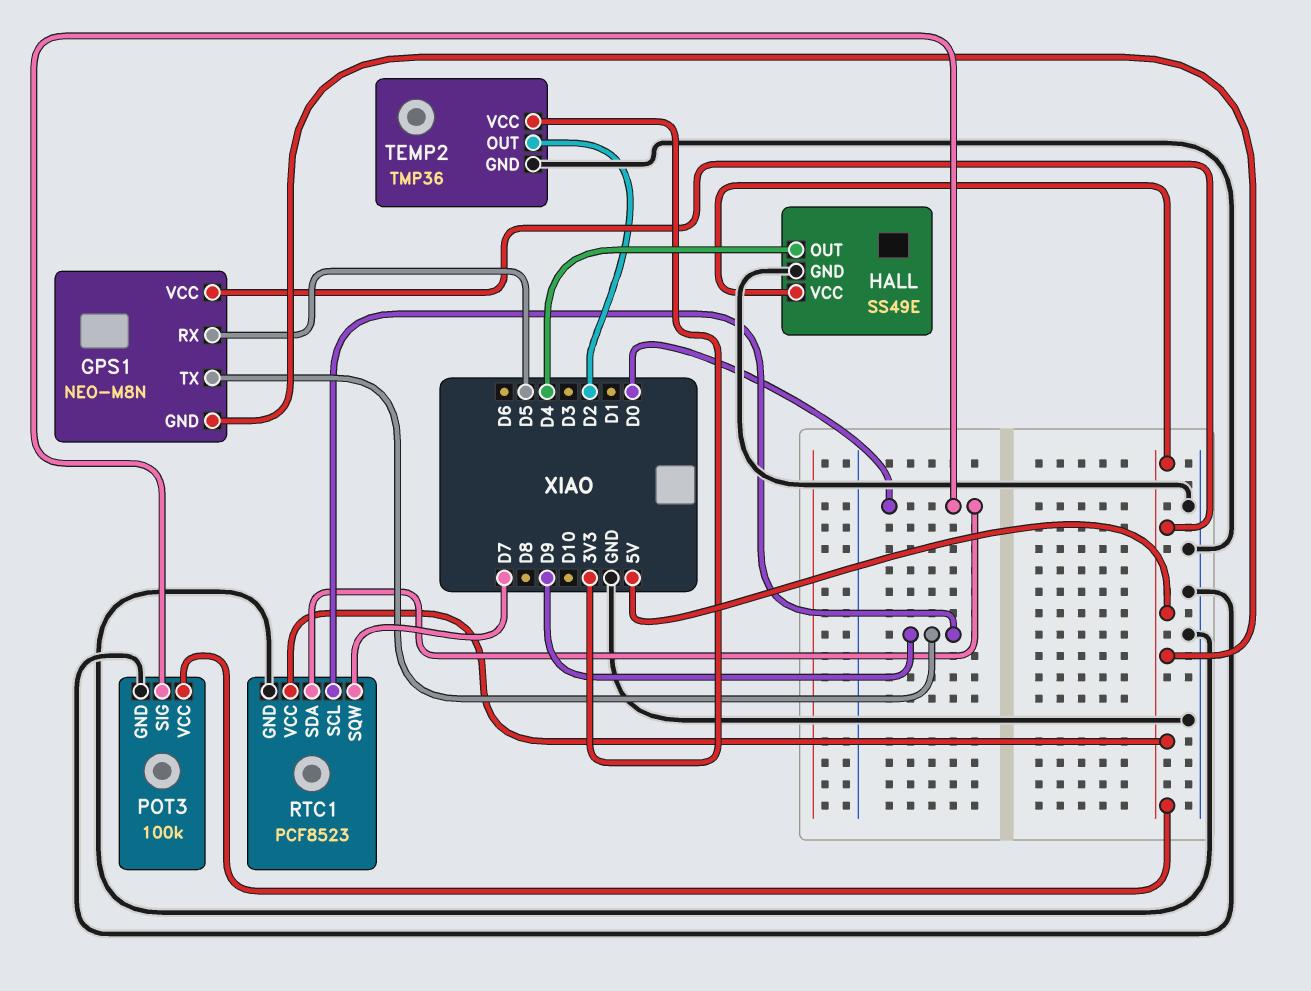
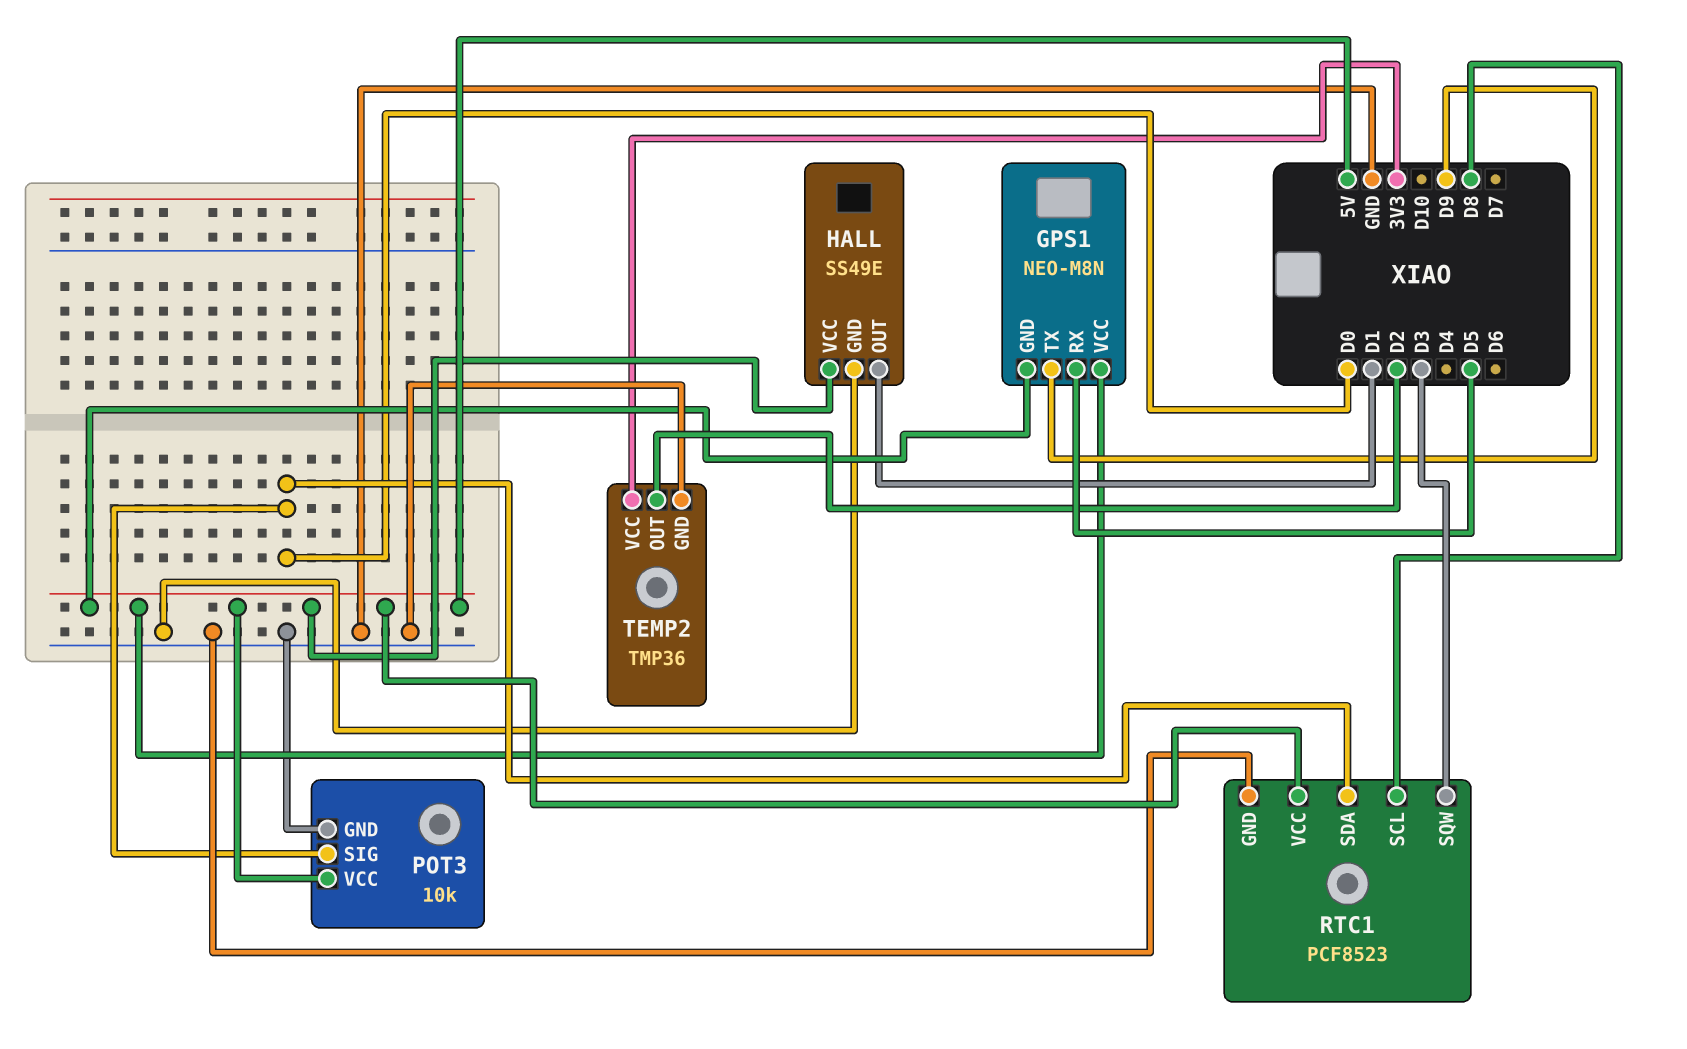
HALL pin OUT: D4 -> D1
POT3: 100k -> 10k
RTC1 pin SCL: D9 -> D8
RTC1 pin SQW: D7 -> D3

